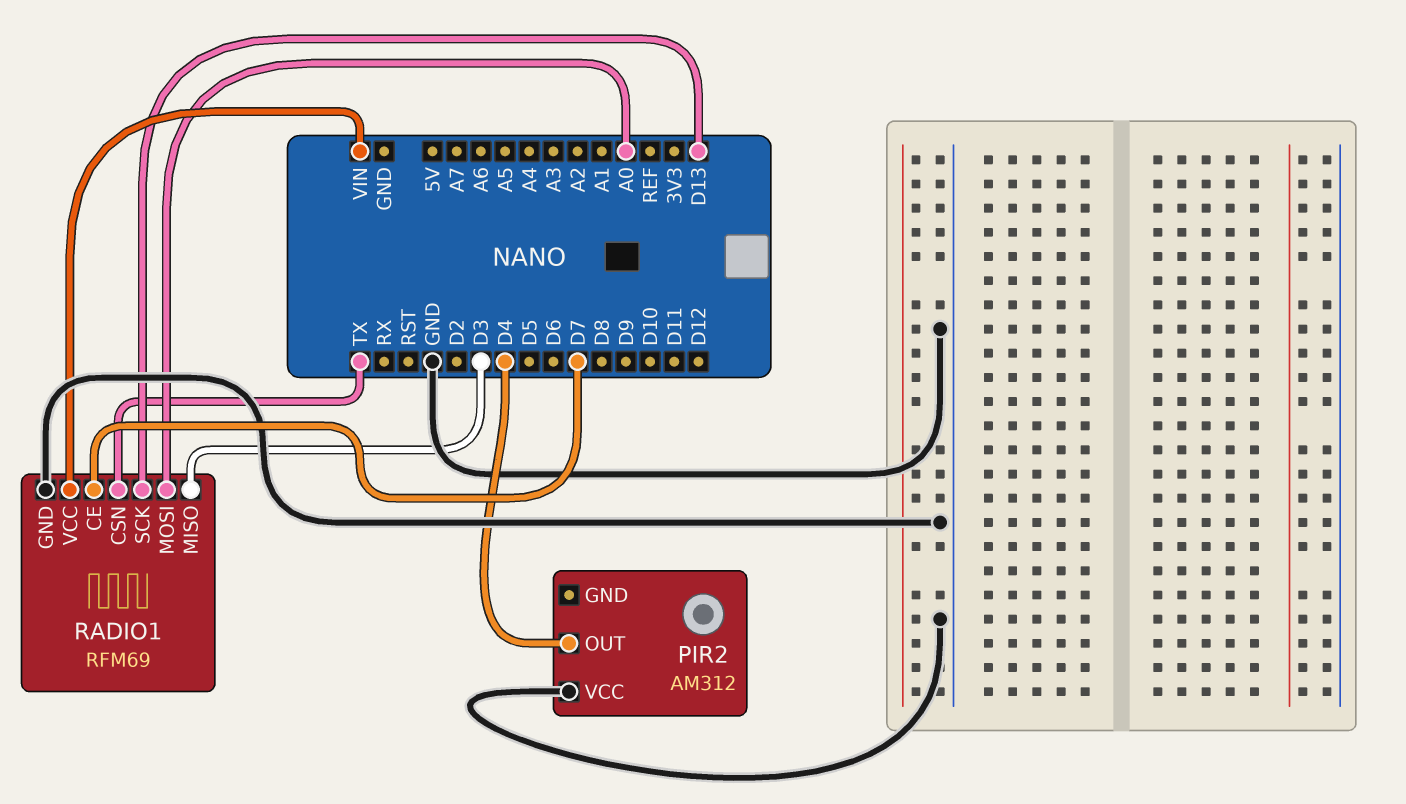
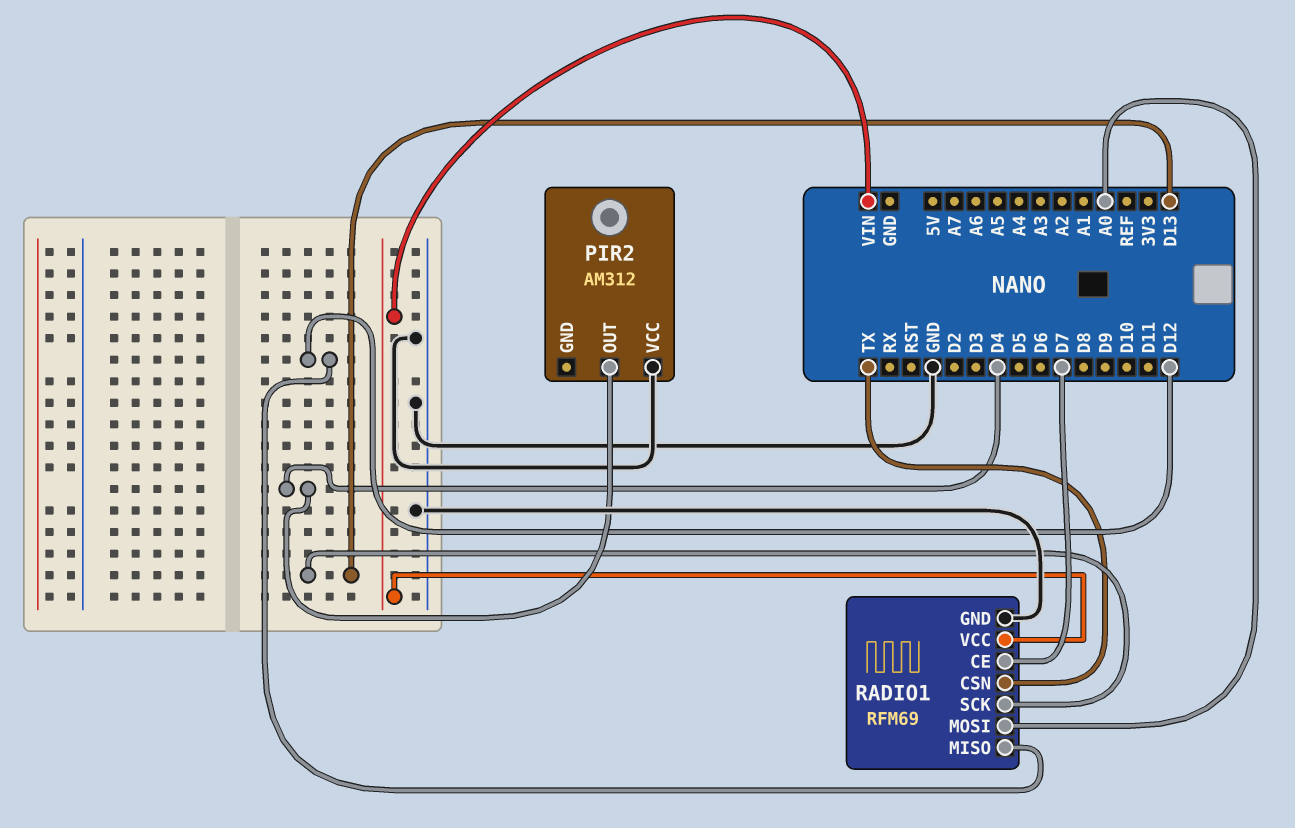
RADIO1 pin MISO: D3 -> D12

